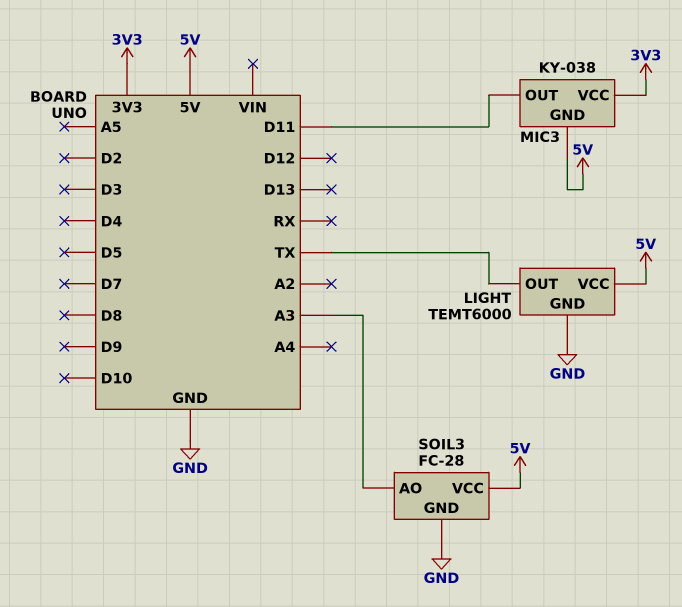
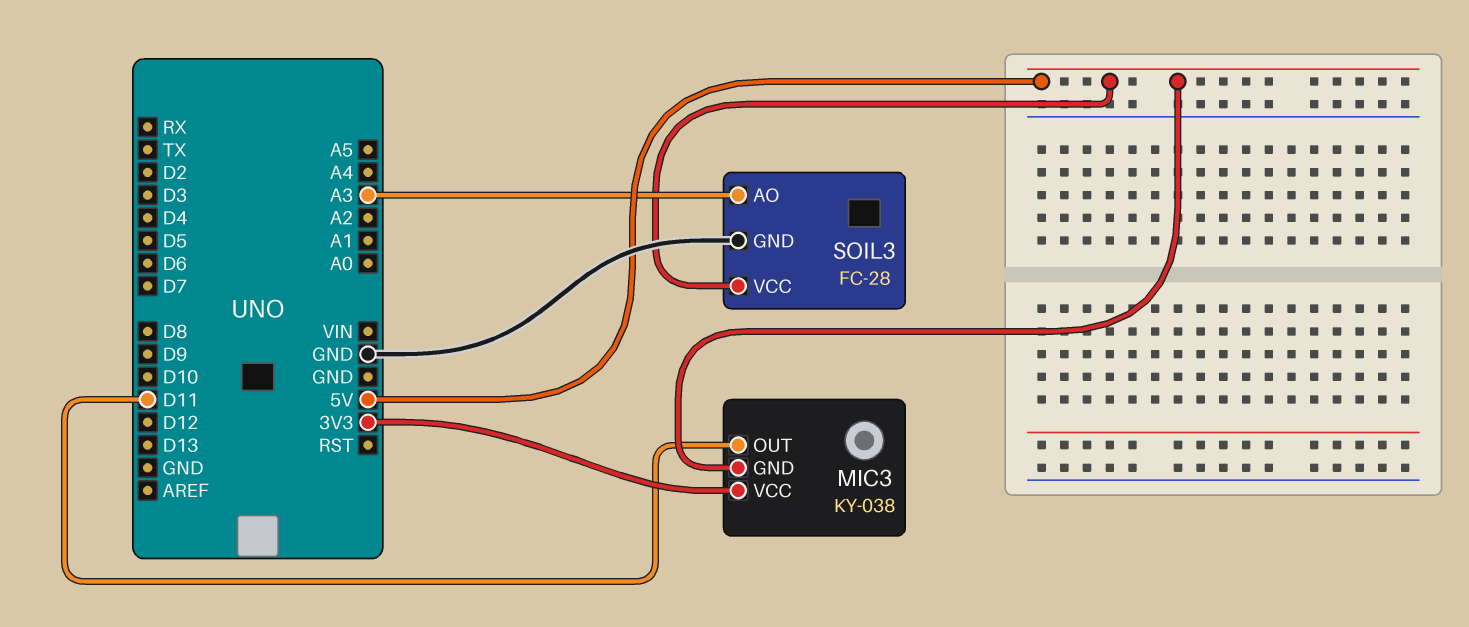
LIGHT: TEMT6000 -> none
LIGHT pin GND: GND -> none
LIGHT pin OUT: TX -> none
LIGHT pin VCC: 5V -> none

